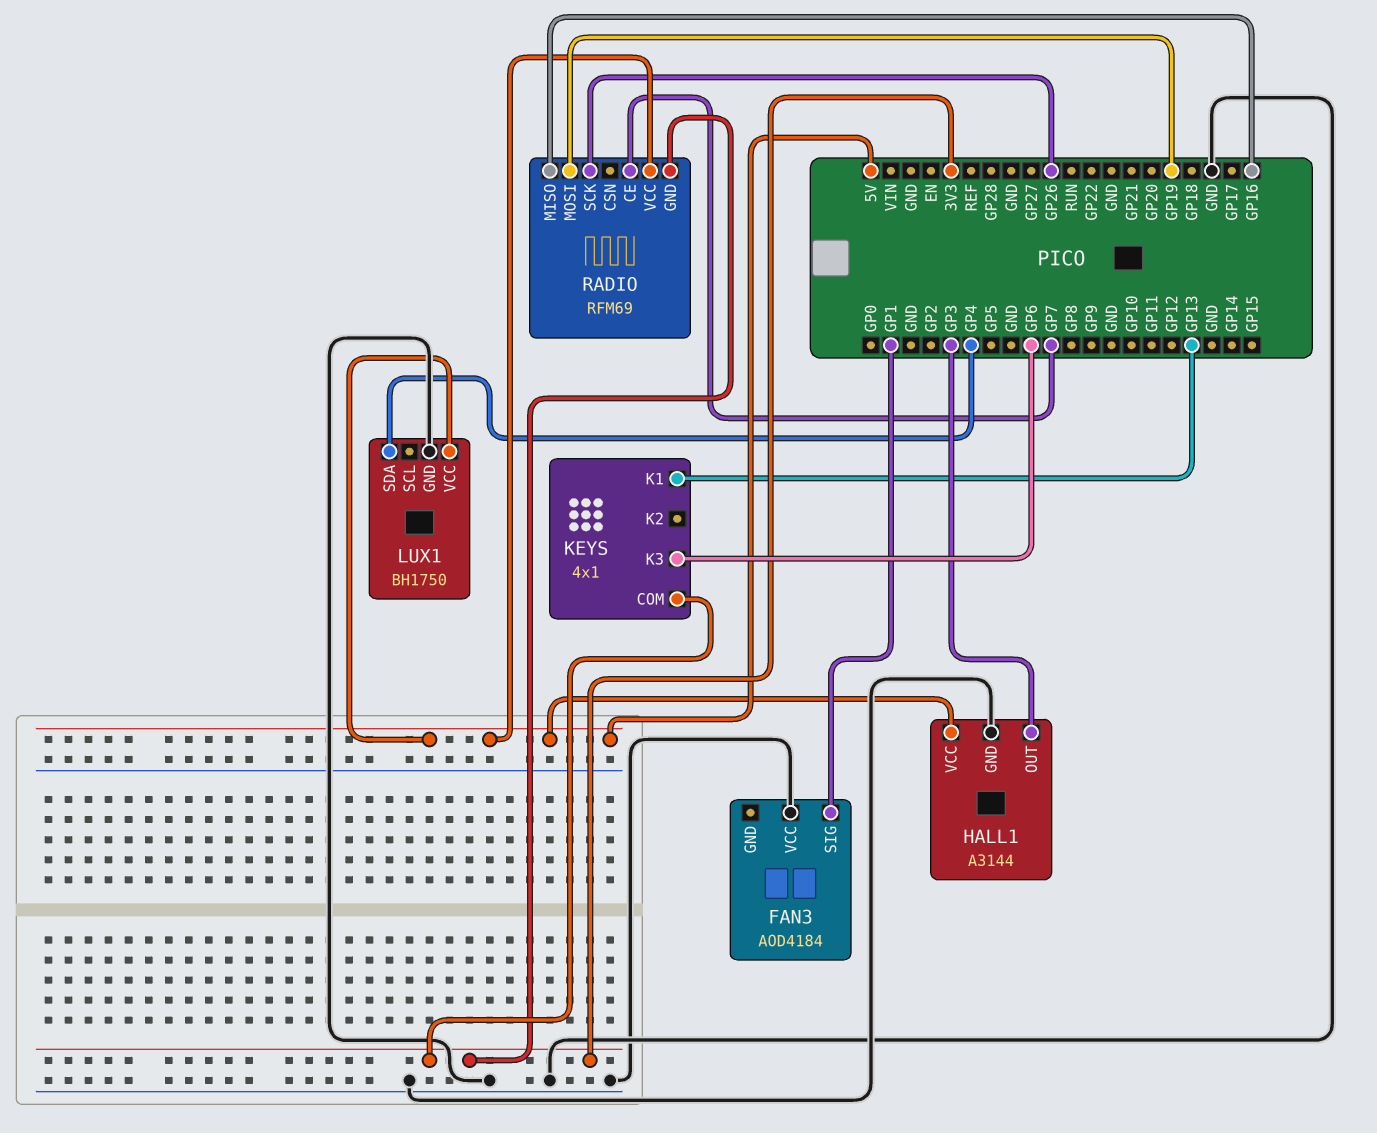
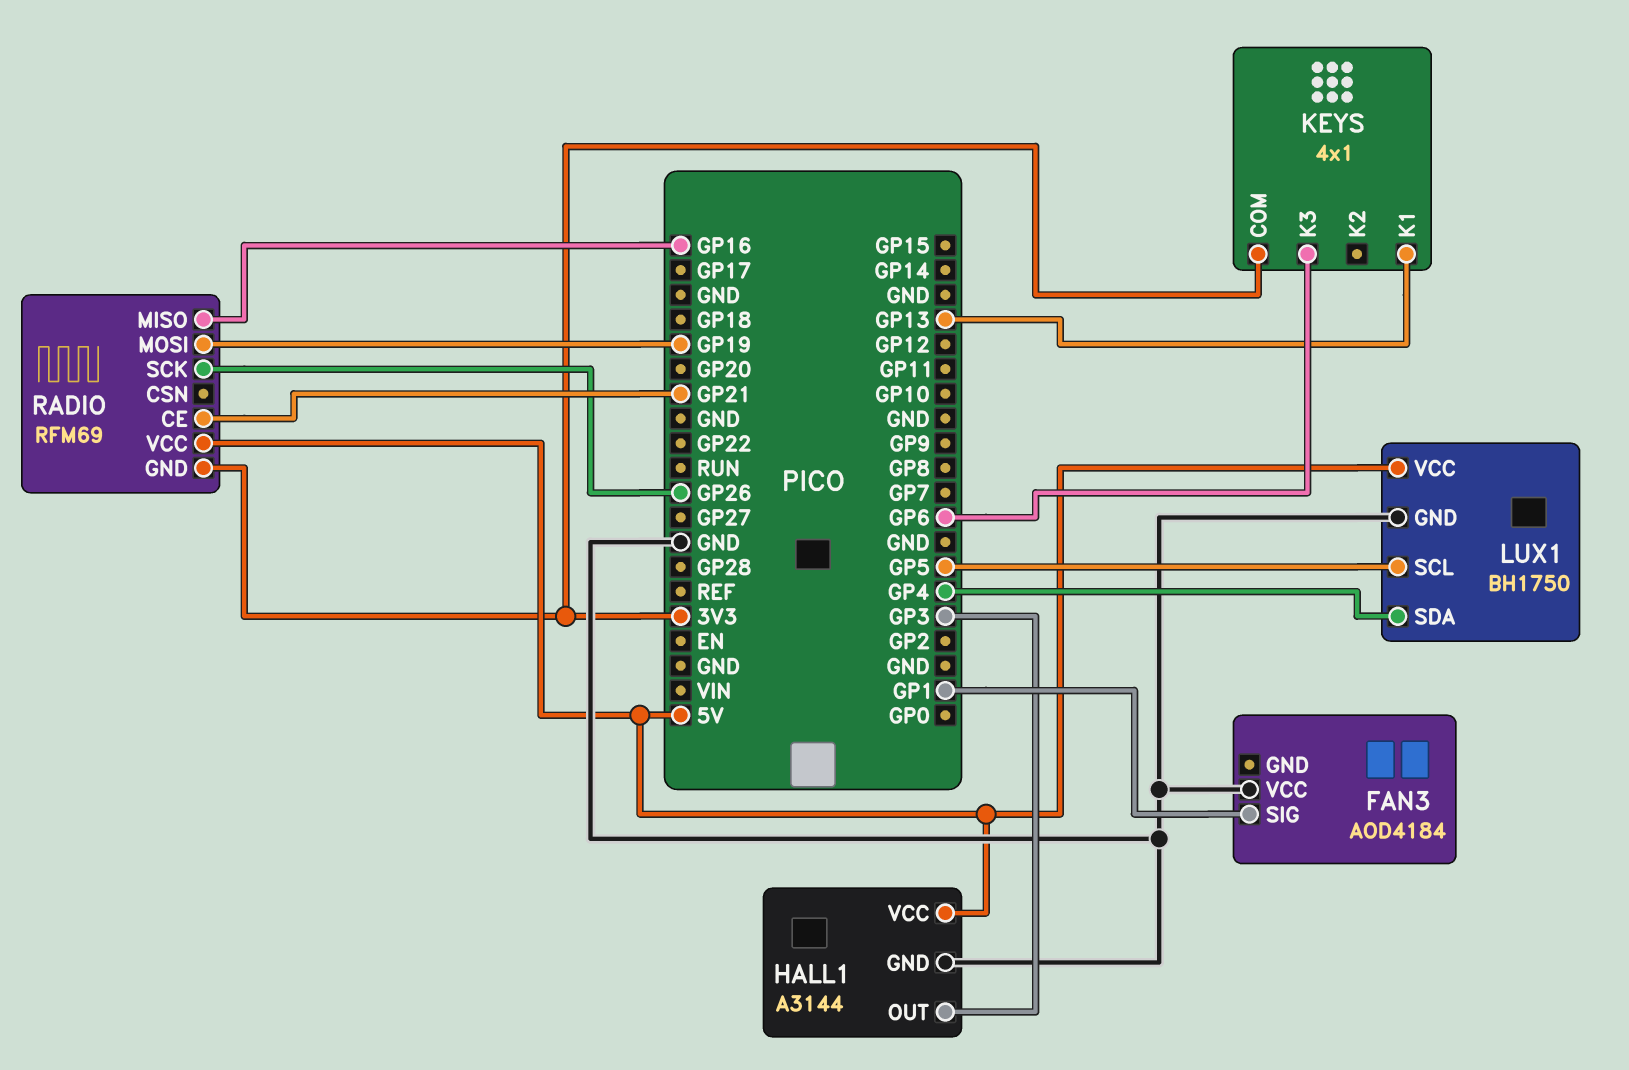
LUX1 pin SCL: none -> GP5
RADIO pin CE: GP7 -> GP21

